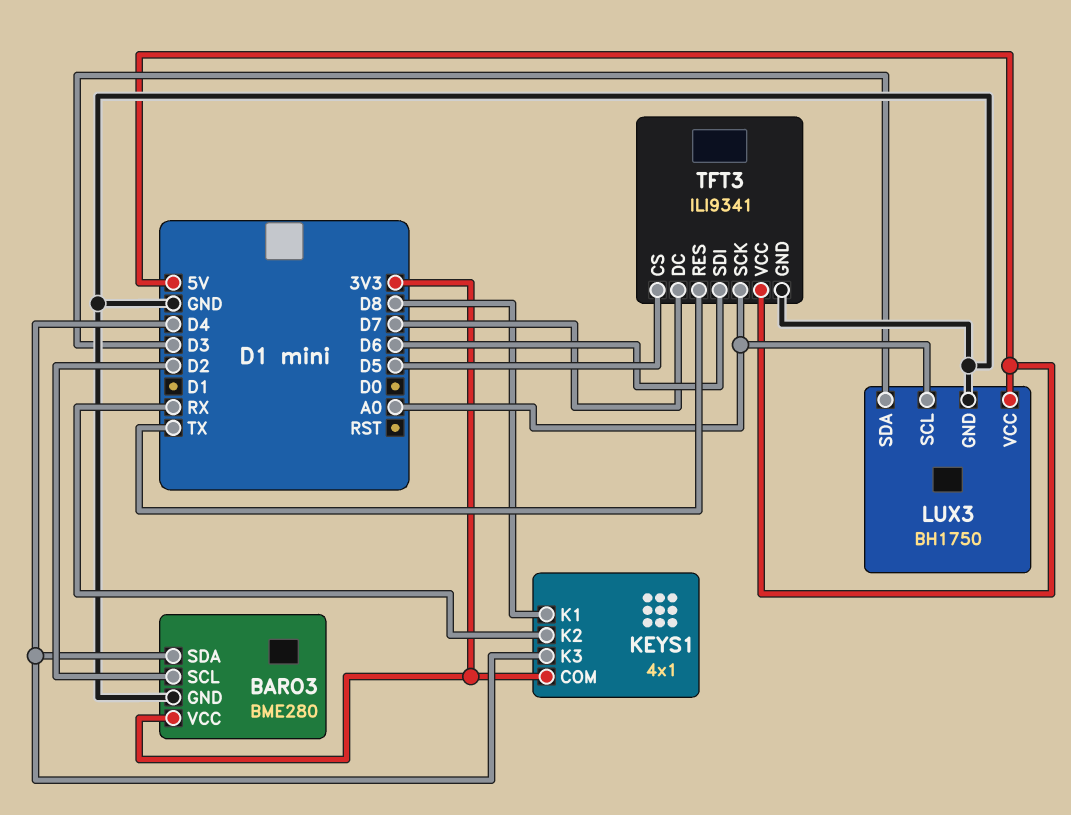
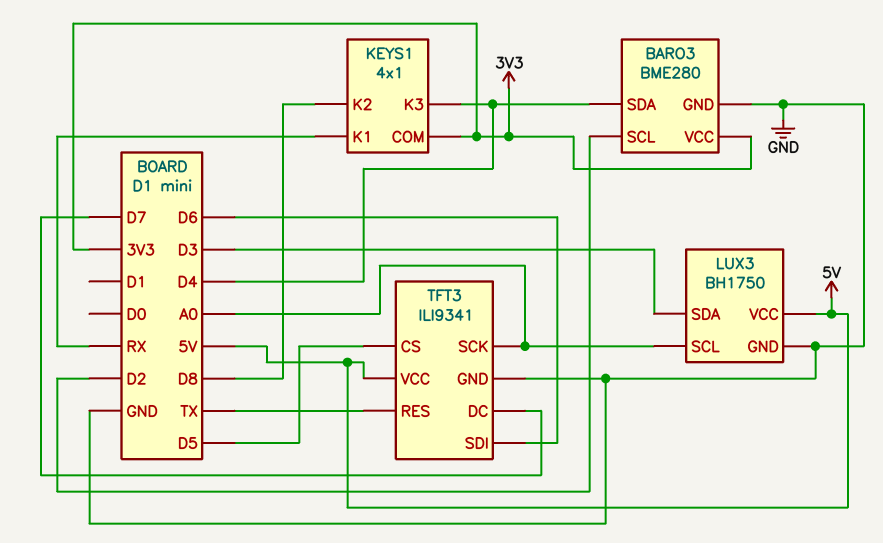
KEYS1 pin K1: D8 -> RX
KEYS1 pin K2: RX -> D8

